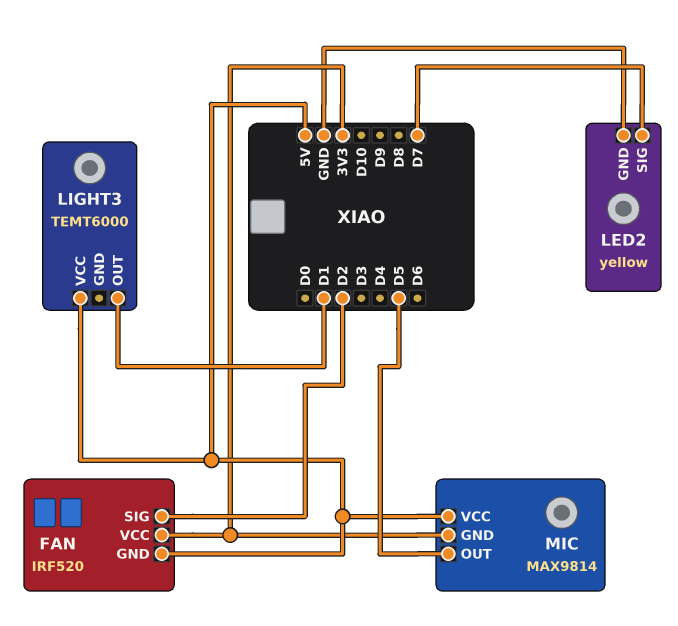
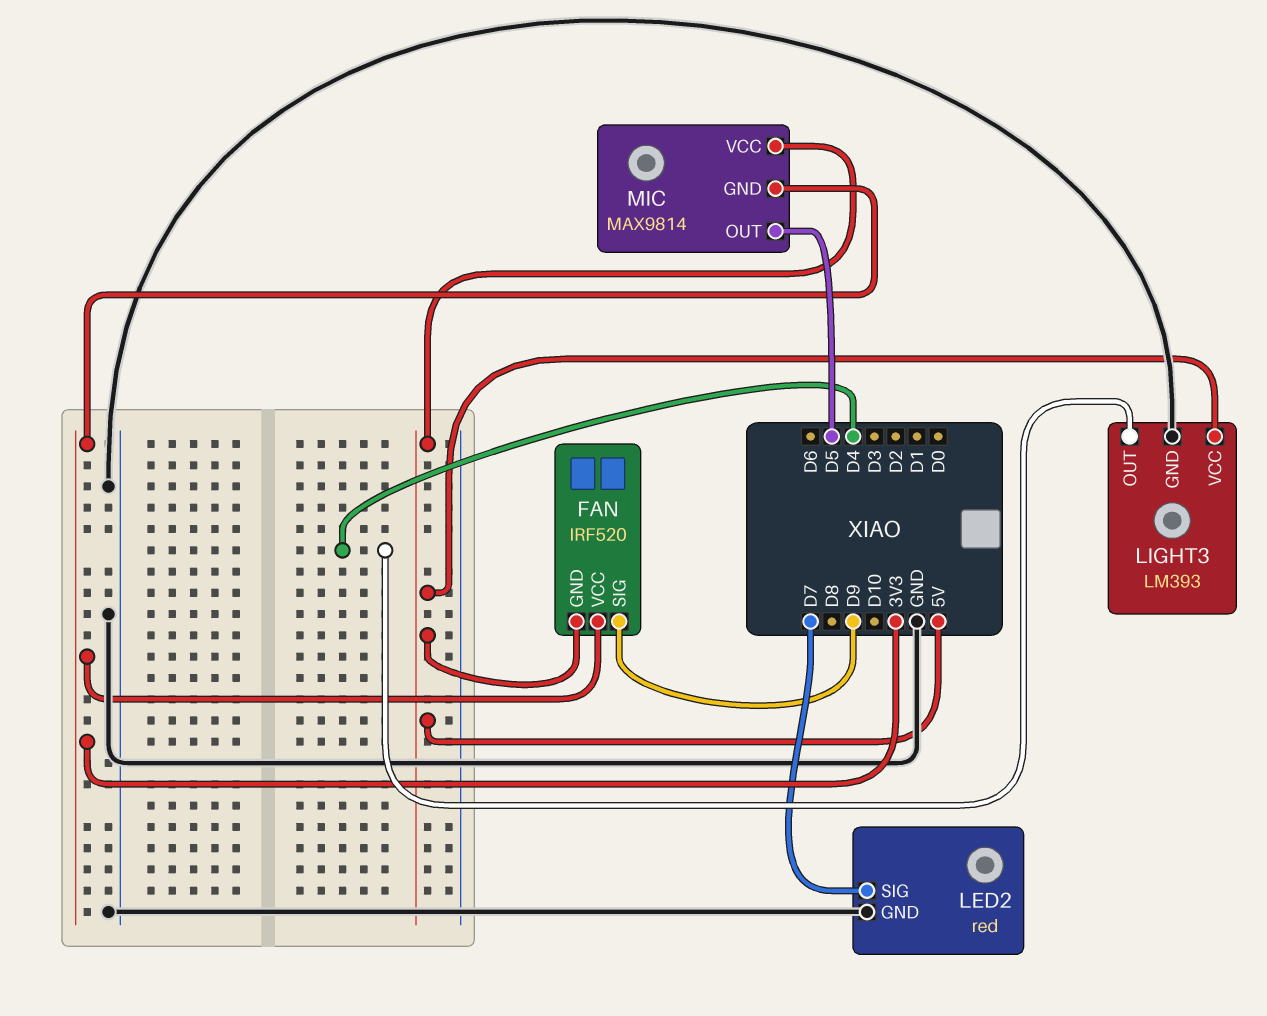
FAN pin SIG: D2 -> D9
LED2: yellow -> red
LIGHT3: TEMT6000 -> LM393
LIGHT3 pin GND: none -> GND
LIGHT3 pin OUT: D1 -> D4

